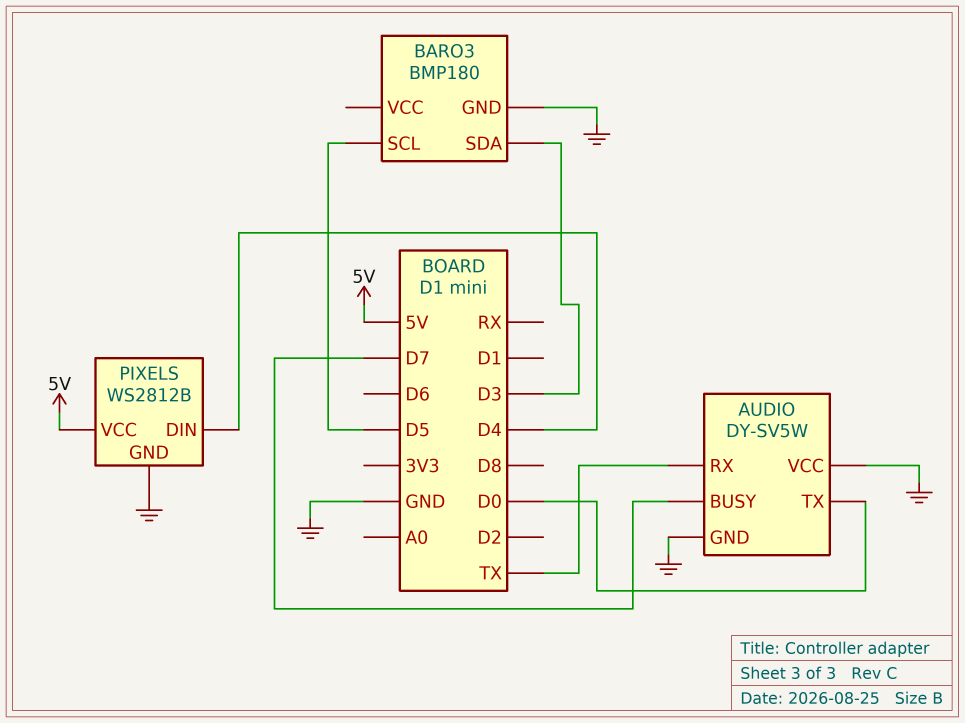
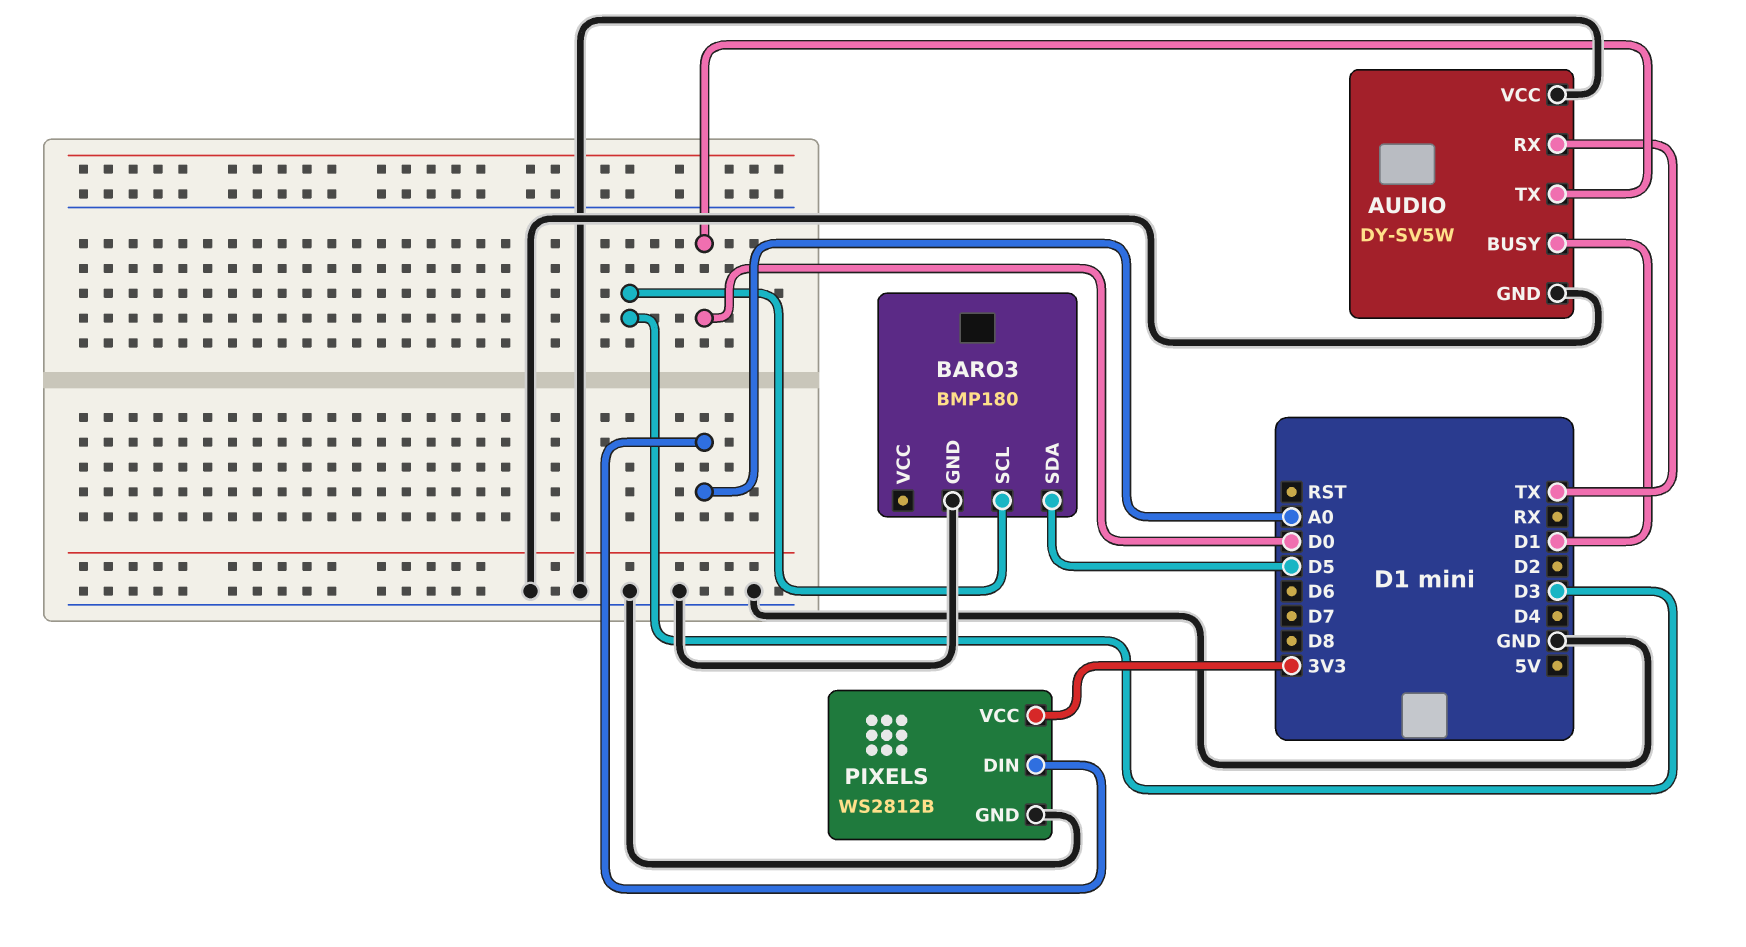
AUDIO pin BUSY: D7 -> D1
BARO3 pin SCL: D5 -> D3
BARO3 pin SDA: D3 -> D5
PIXELS pin DIN: D4 -> A0
PIXELS pin VCC: 5V -> 3V3

